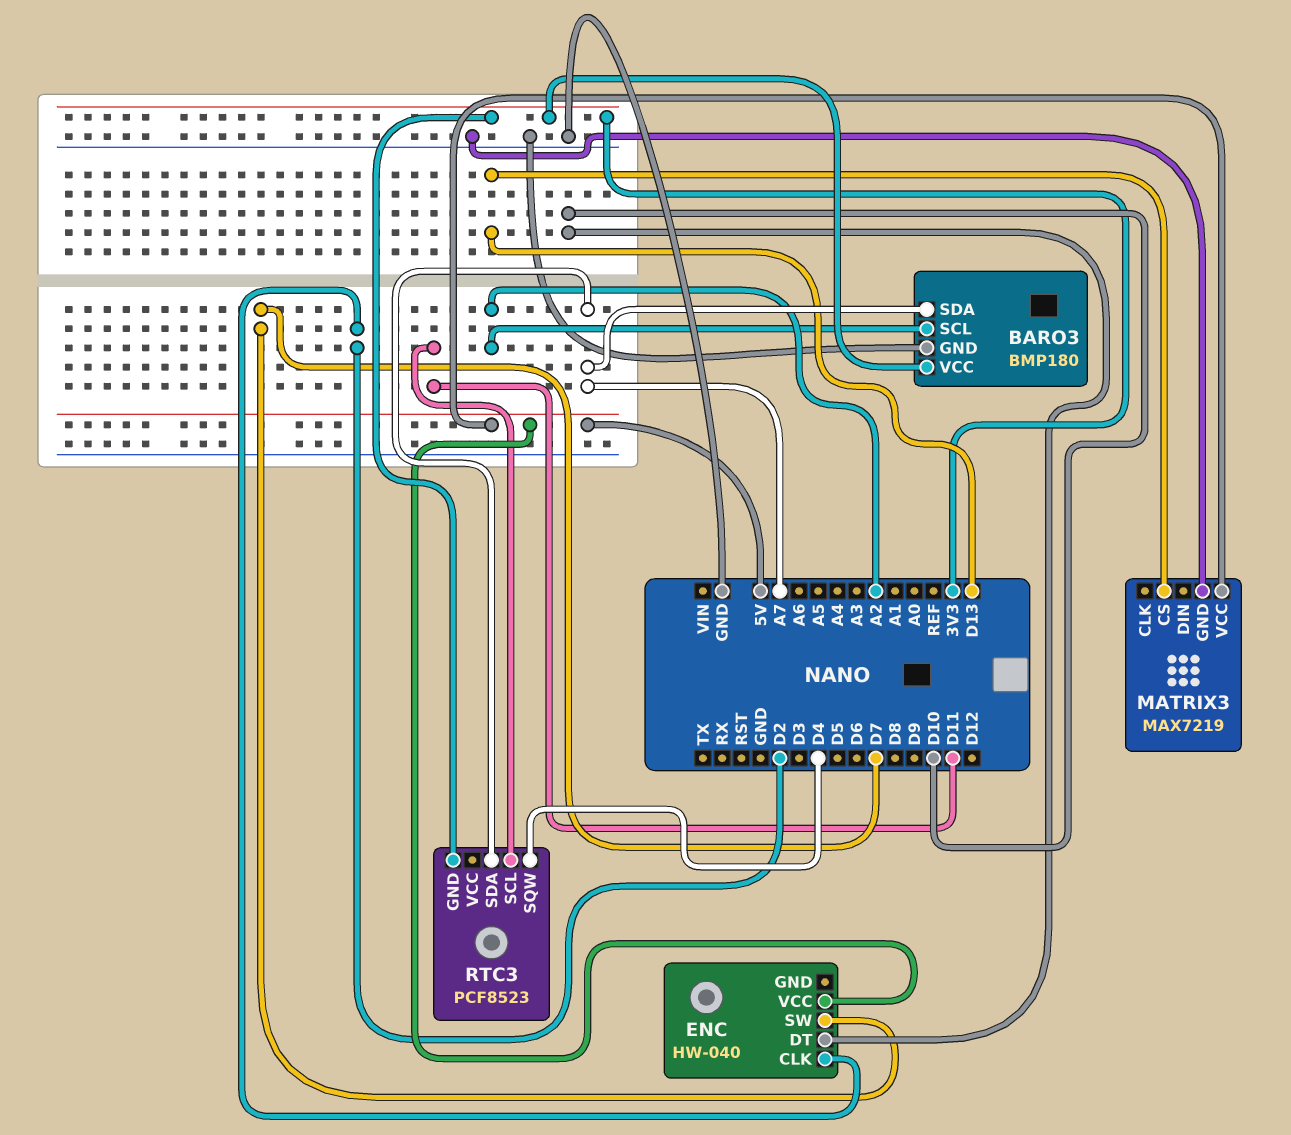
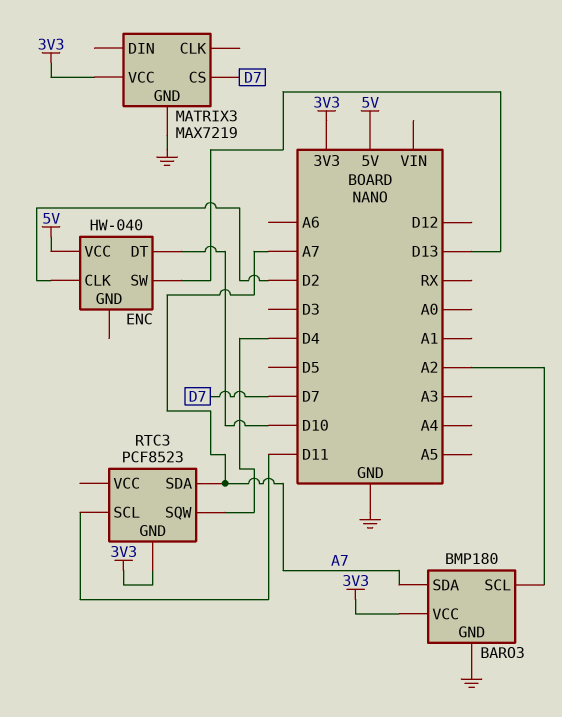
ENC pin SW: D7 -> D13
MATRIX3 pin CS: D13 -> D7
MATRIX3 pin VCC: 5V -> 3V3

